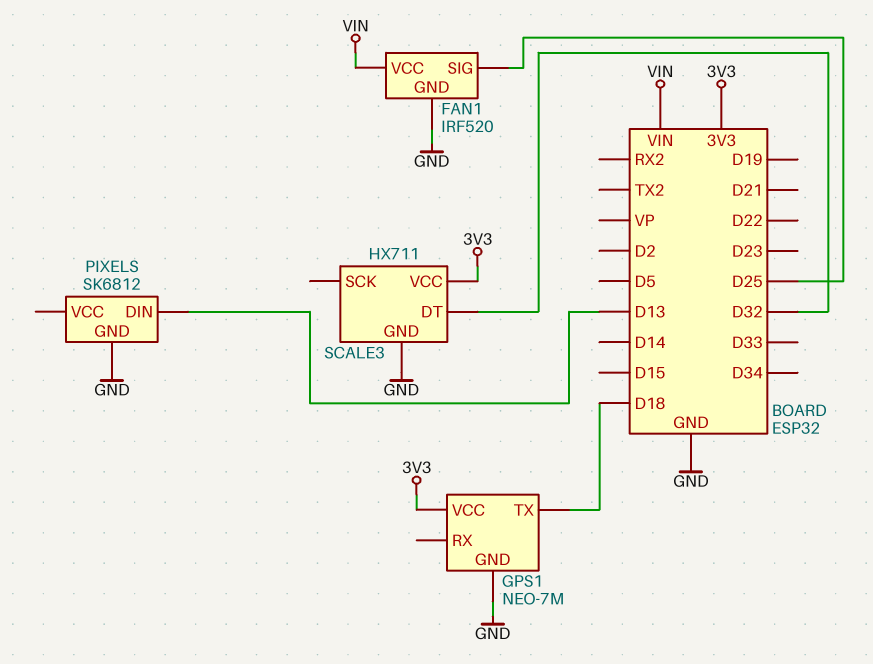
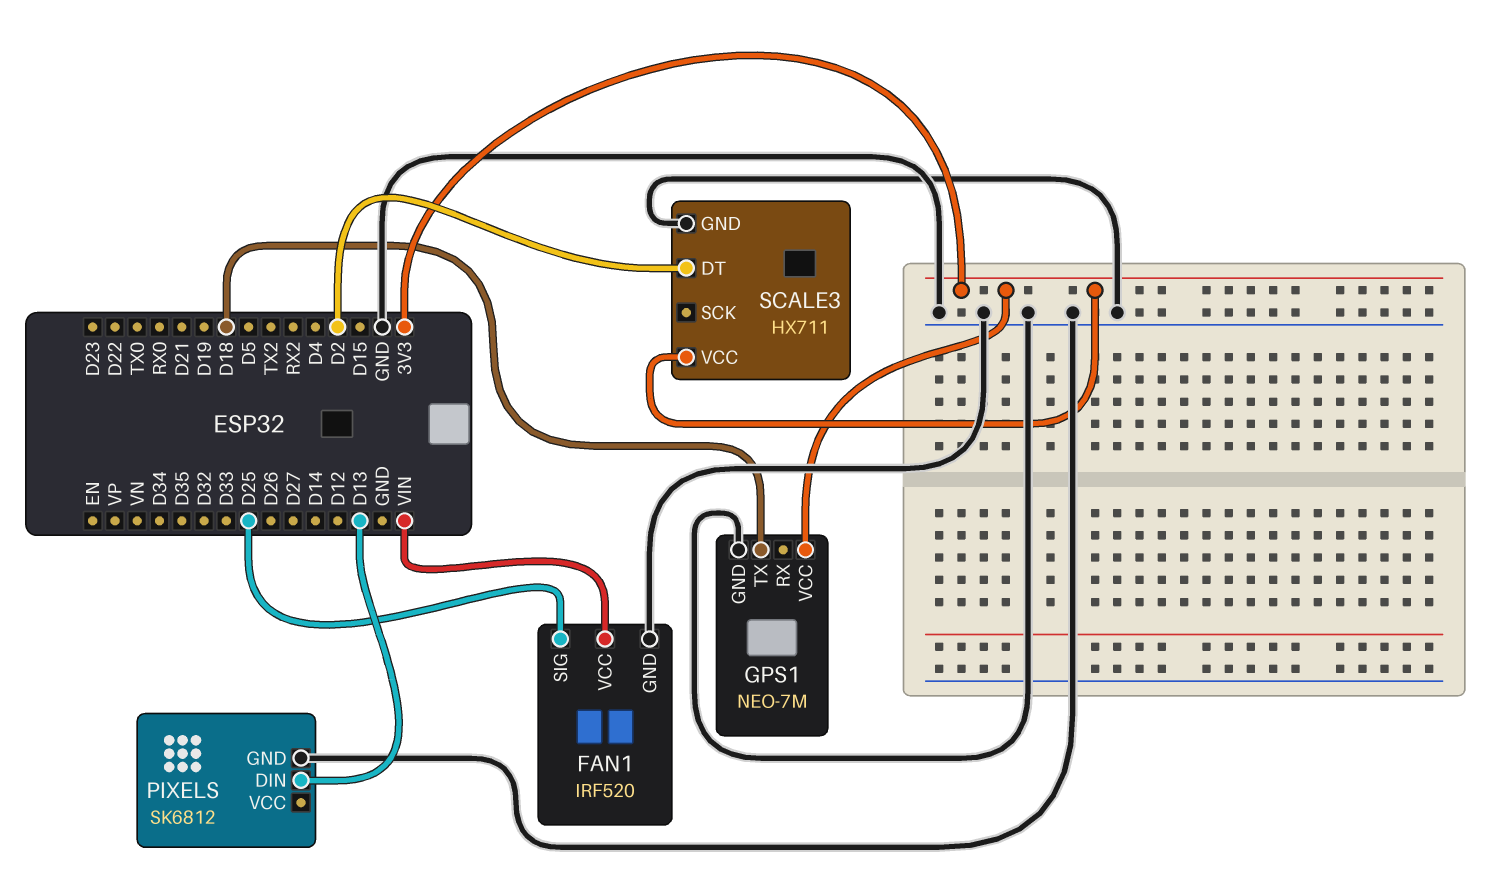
SCALE3 pin DT: D32 -> D2

